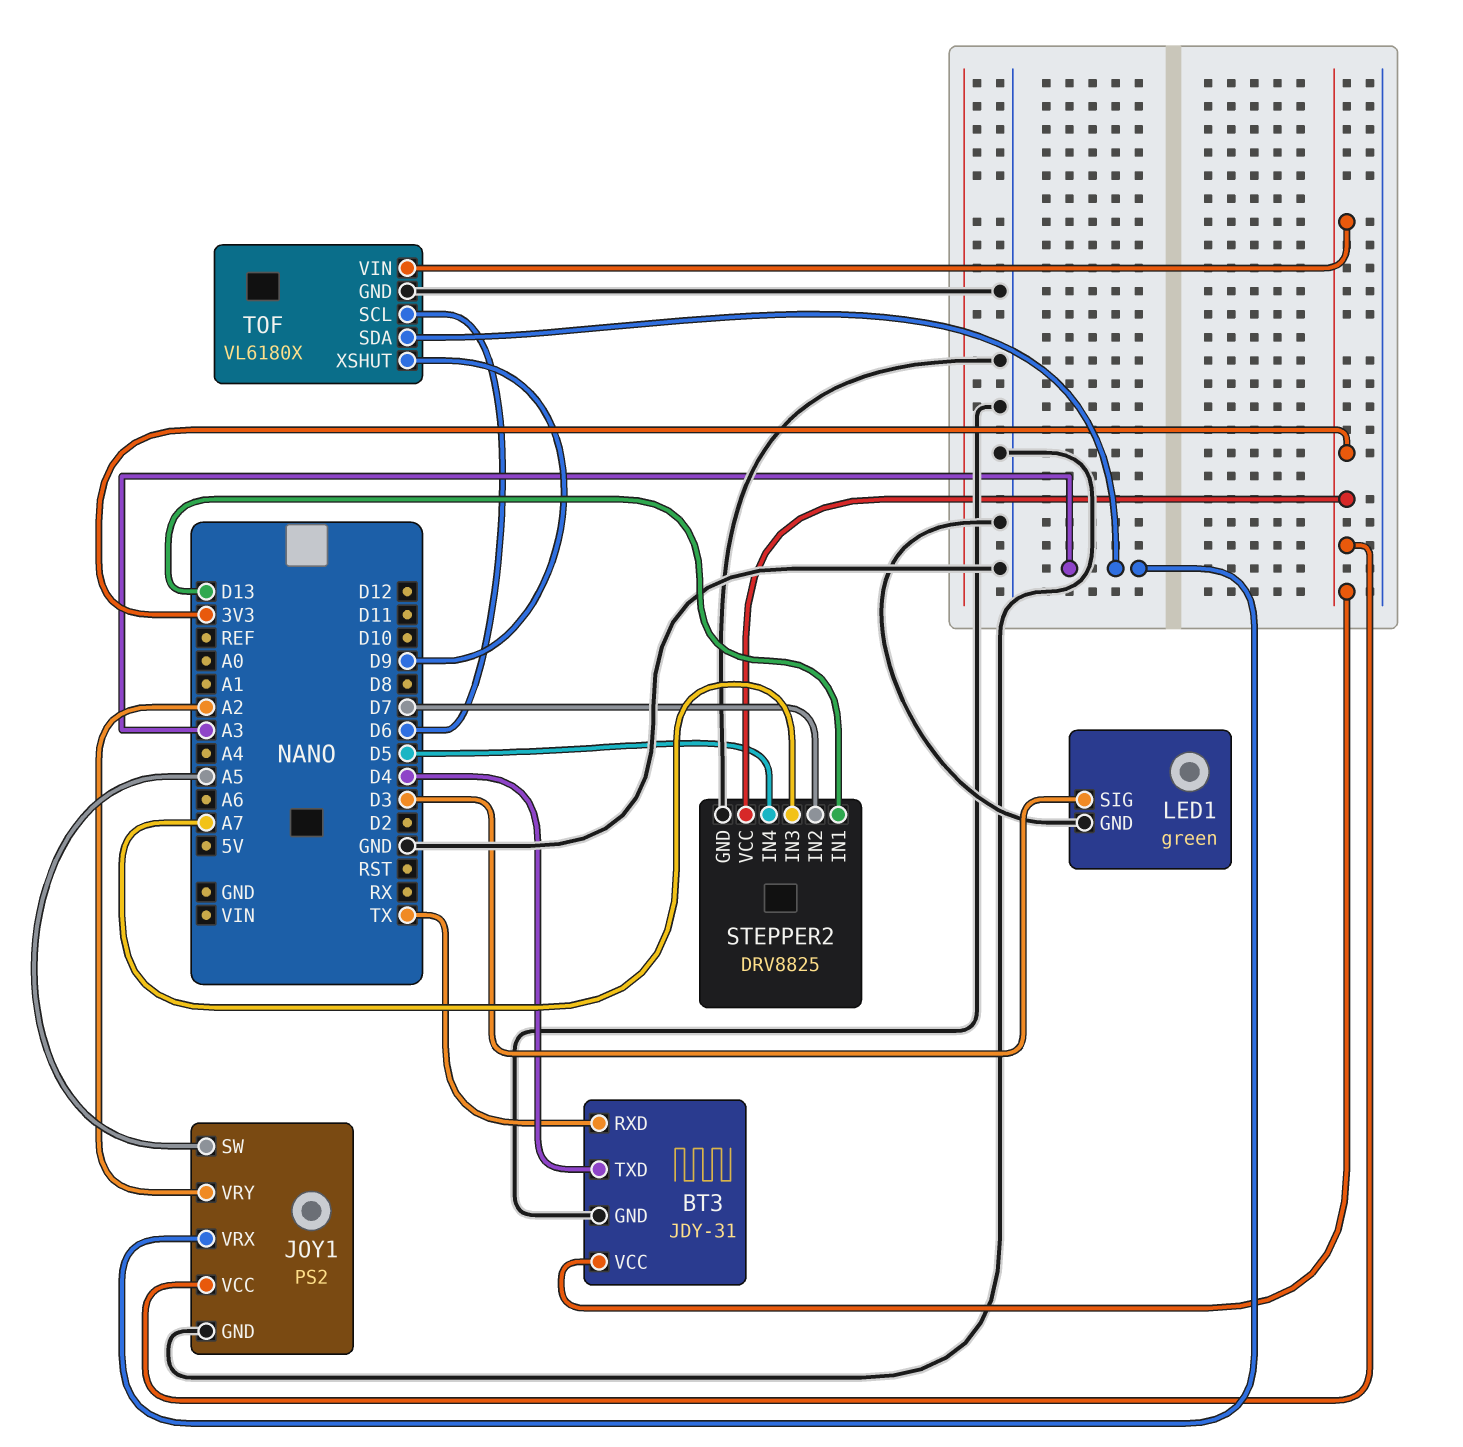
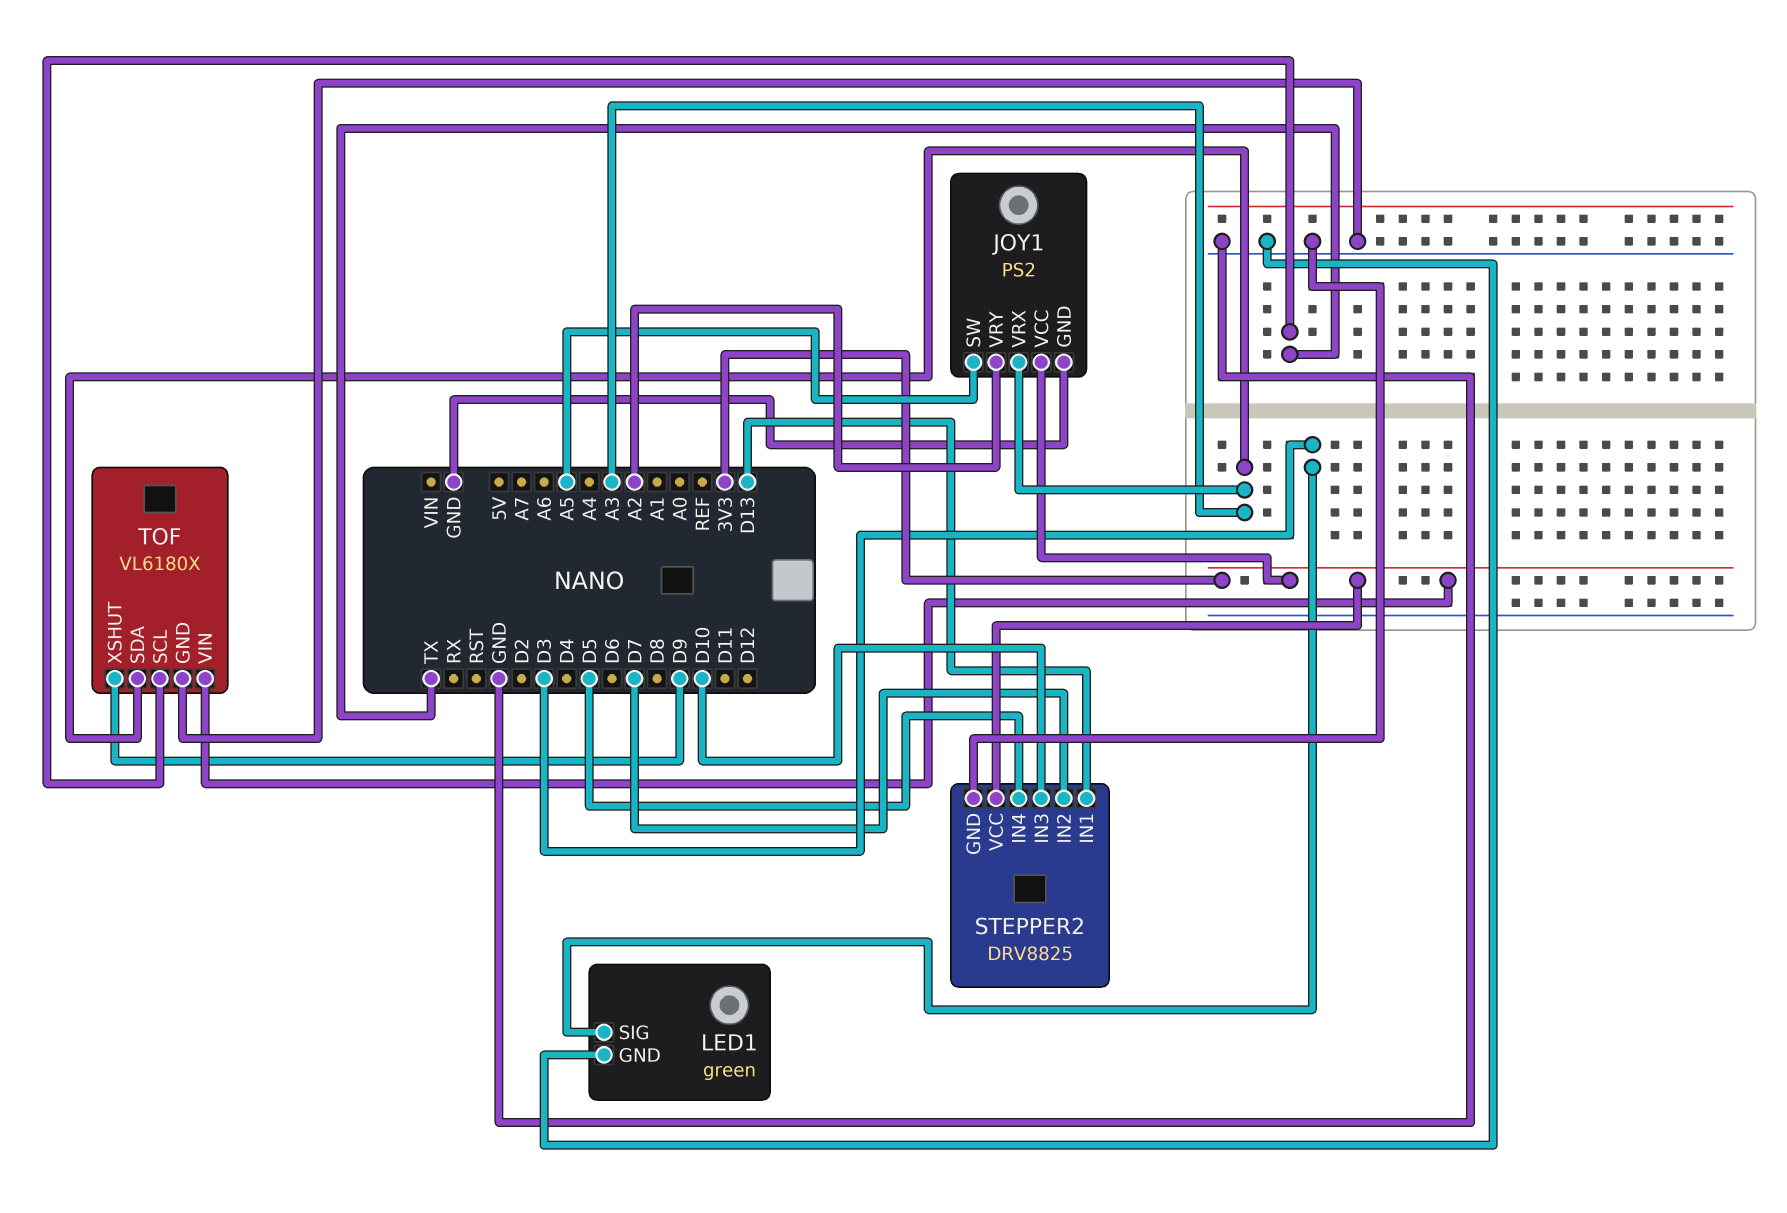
BT3: JDY-31 -> none
BT3 pin GND: GND -> none
BT3 pin RXD: TX -> none
BT3 pin TXD: D4 -> none
BT3 pin VCC: 3V3 -> none
STEPPER2 pin IN3: A7 -> D10
TOF pin SCL: D6 -> TX

